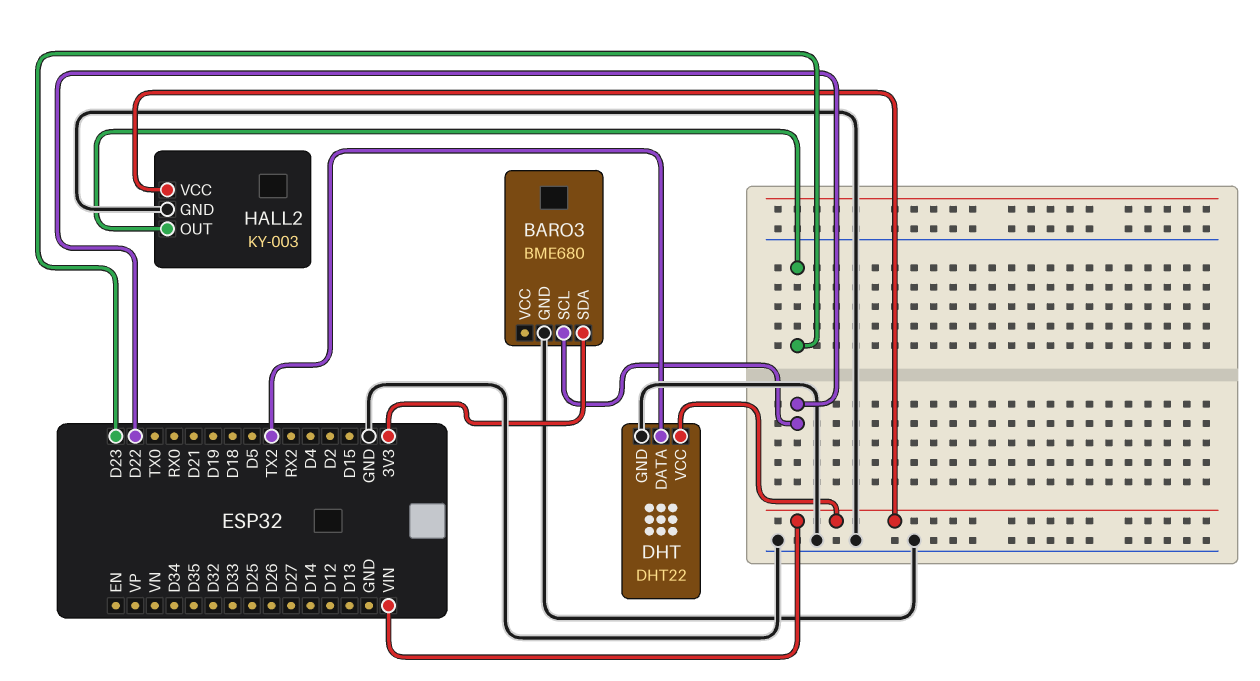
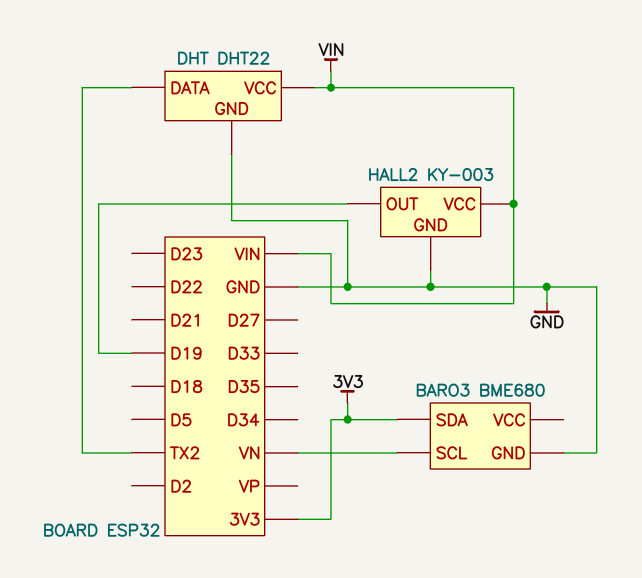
BARO3 pin SCL: D22 -> VN
HALL2 pin OUT: D23 -> D19

